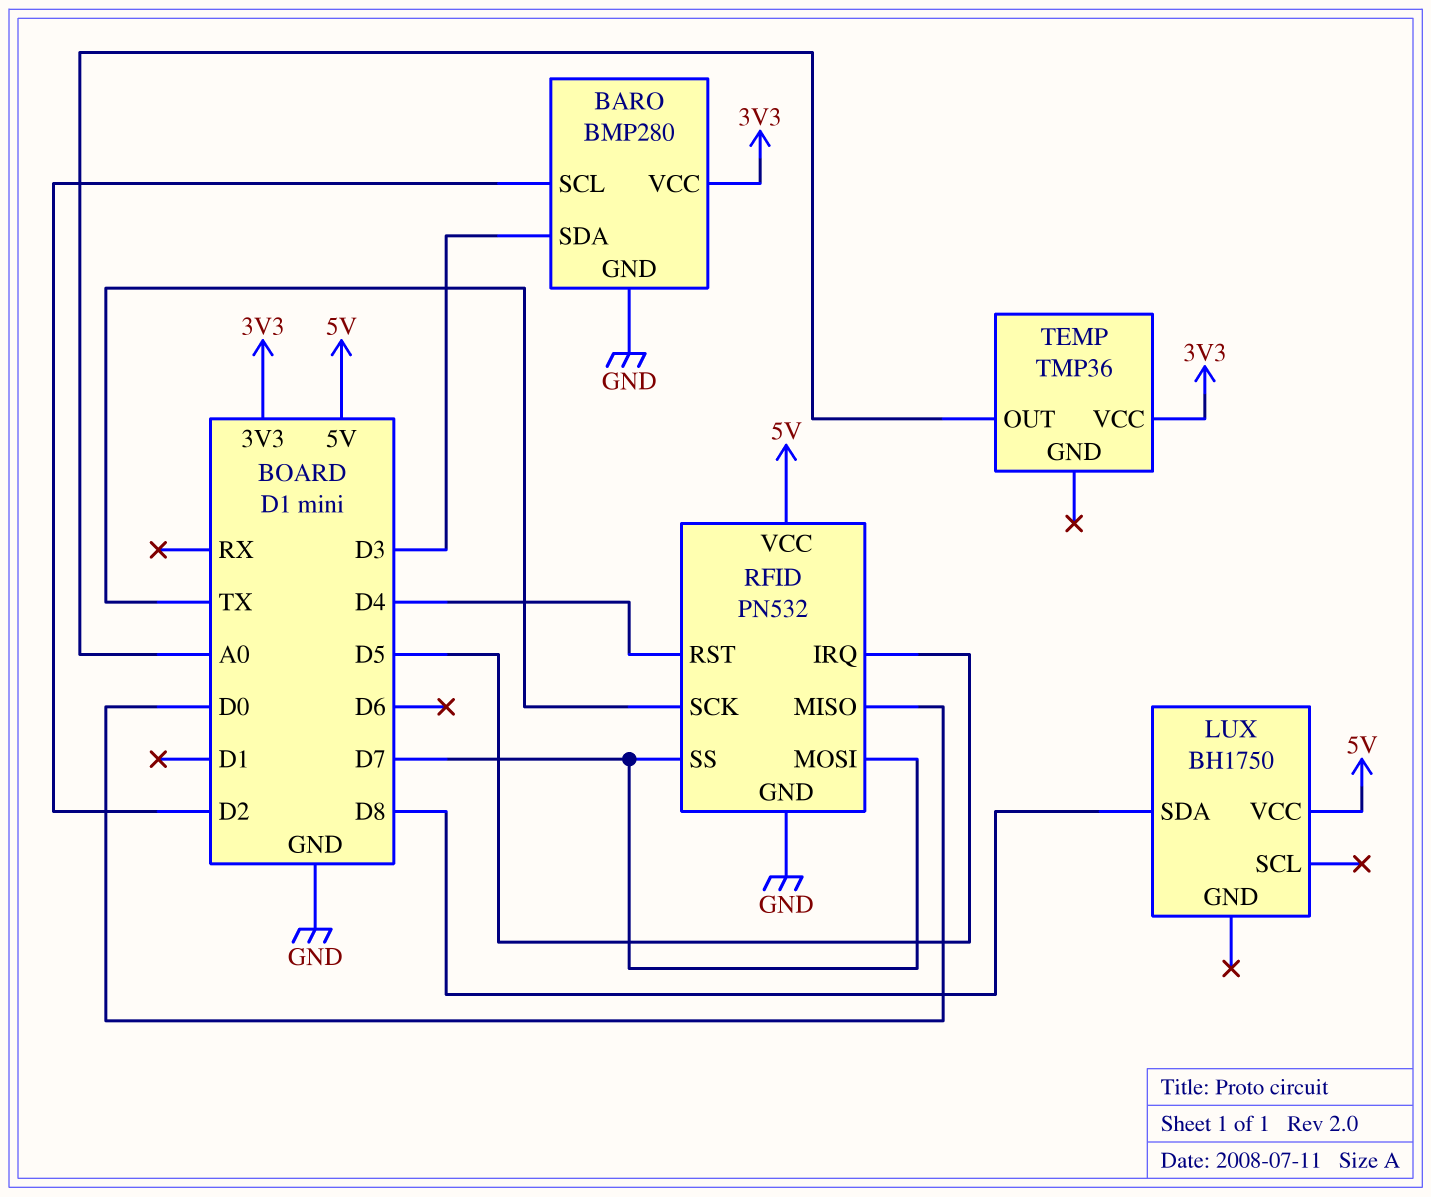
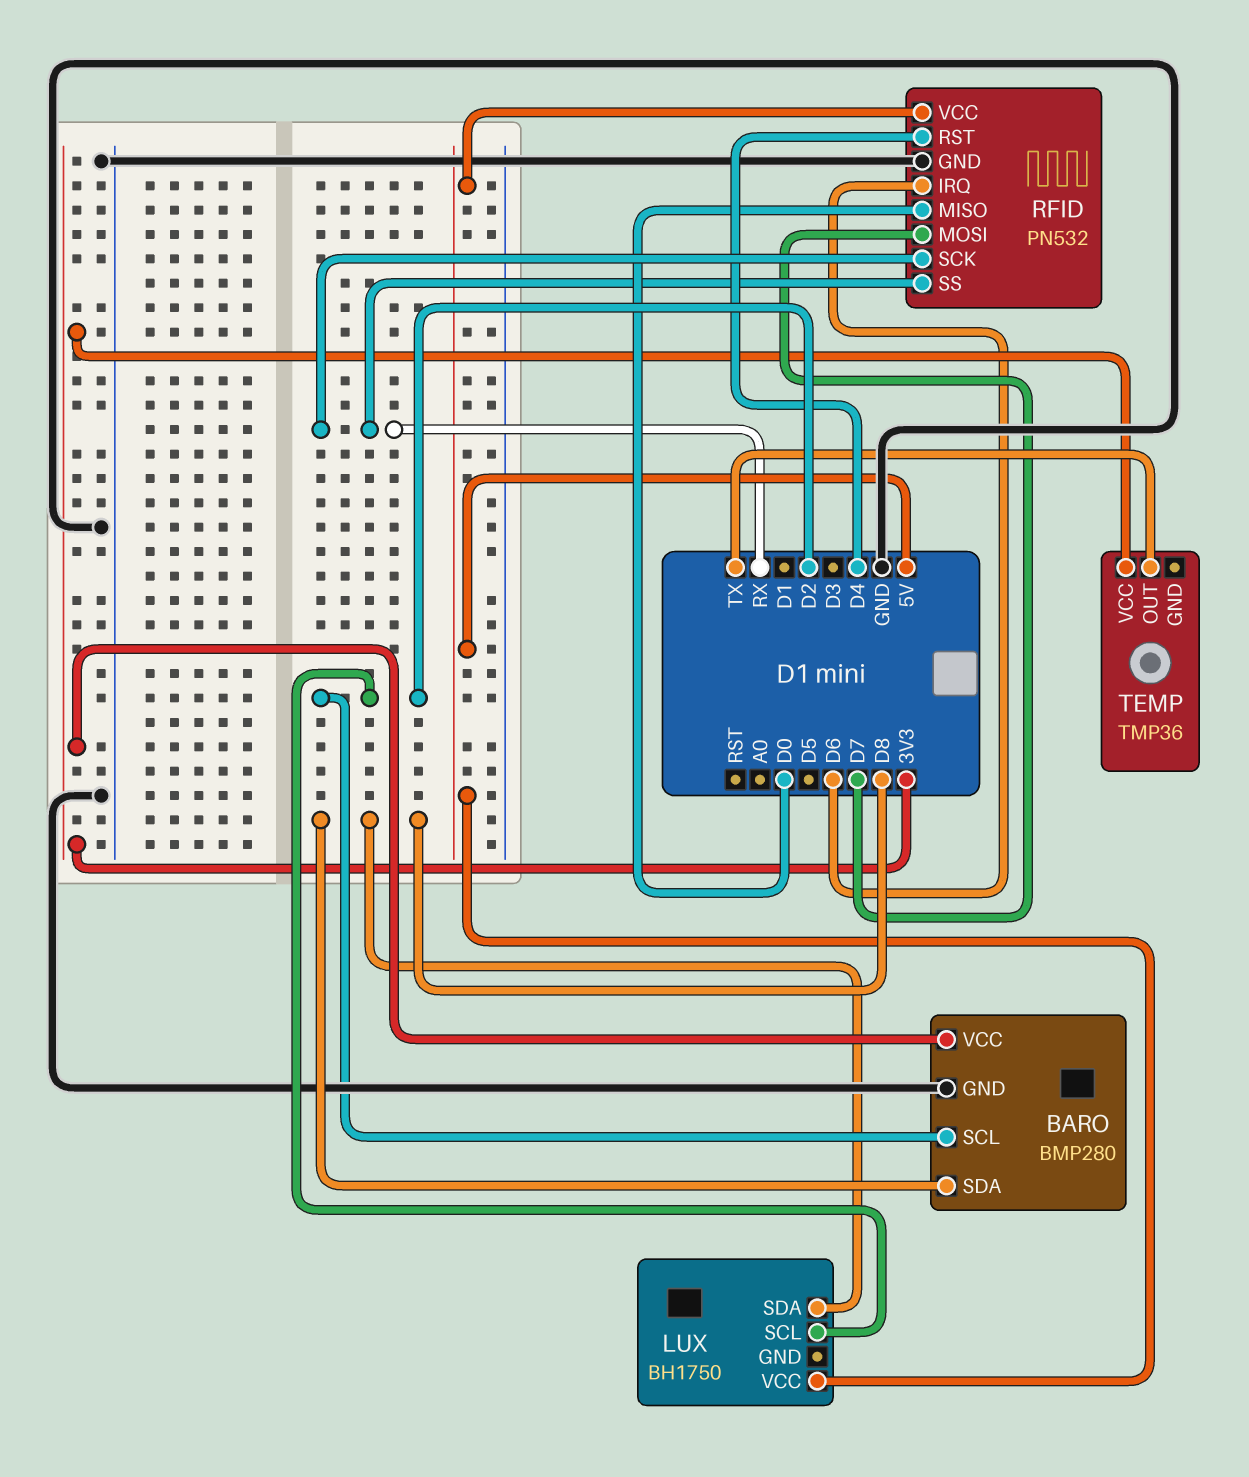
BARO pin SDA: D3 -> D8
LUX pin SCL: none -> D2
RFID pin IRQ: D5 -> D6
RFID pin SCK: TX -> RX
RFID pin SS: D7 -> RX
TEMP pin OUT: A0 -> TX

